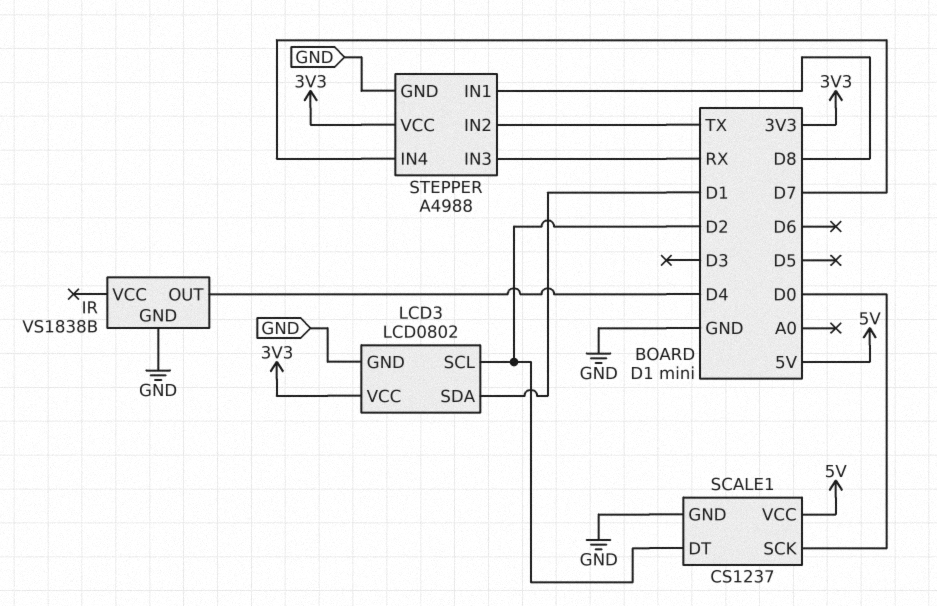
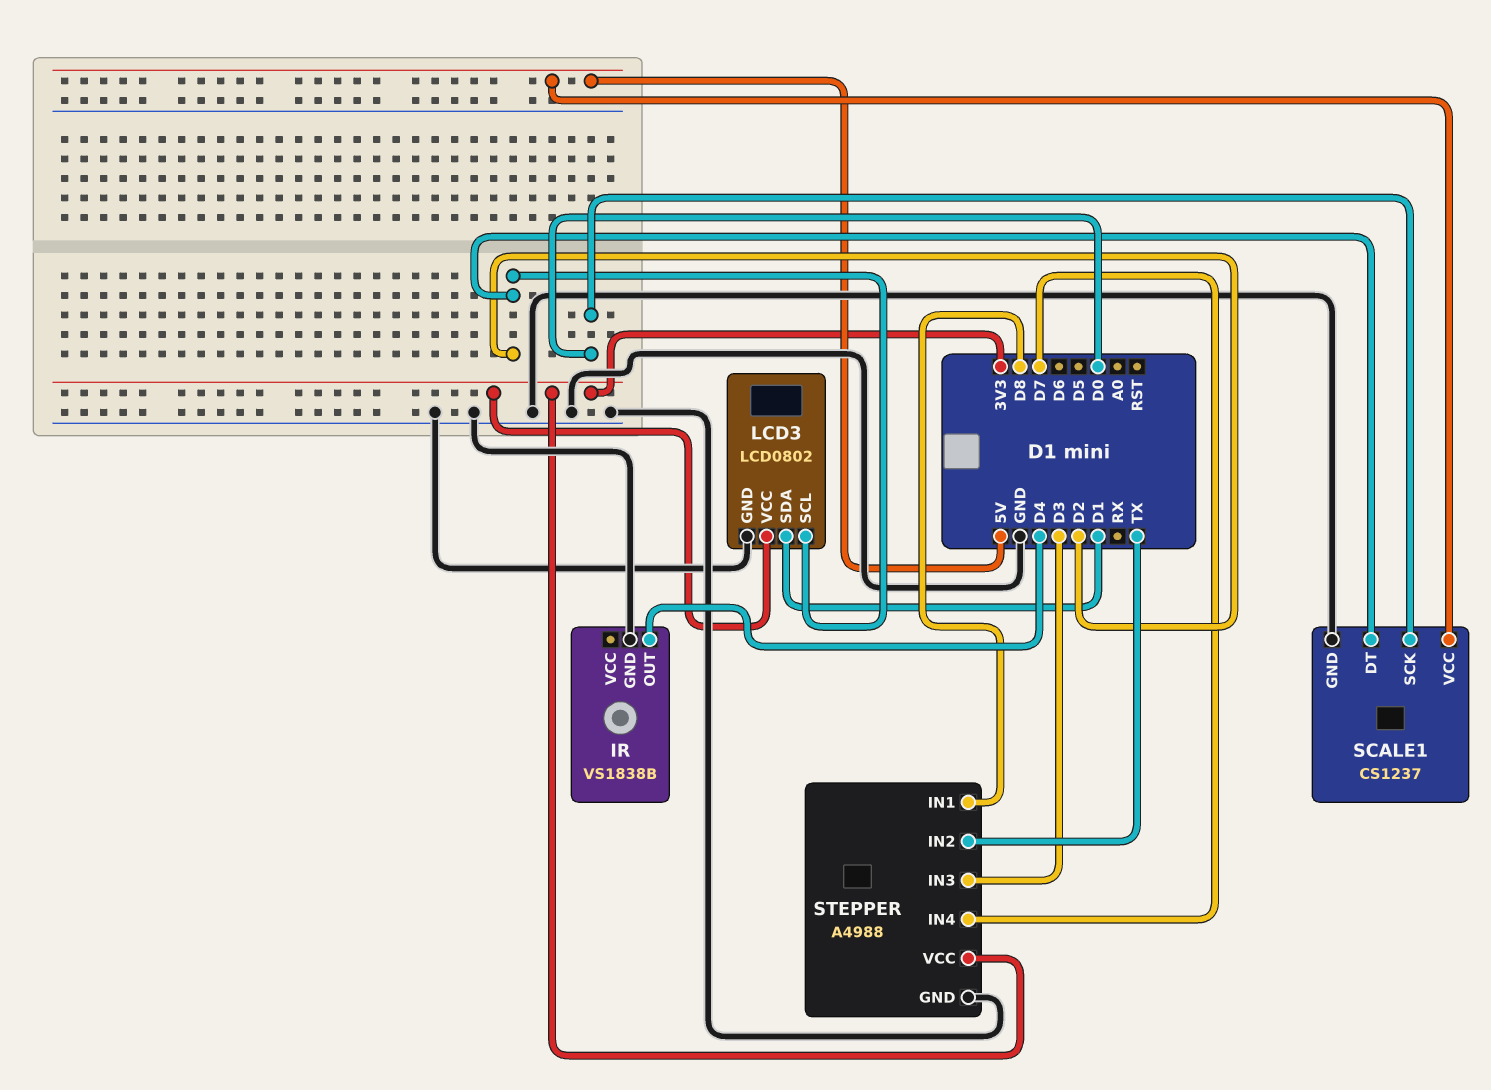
STEPPER pin IN3: RX -> D3

